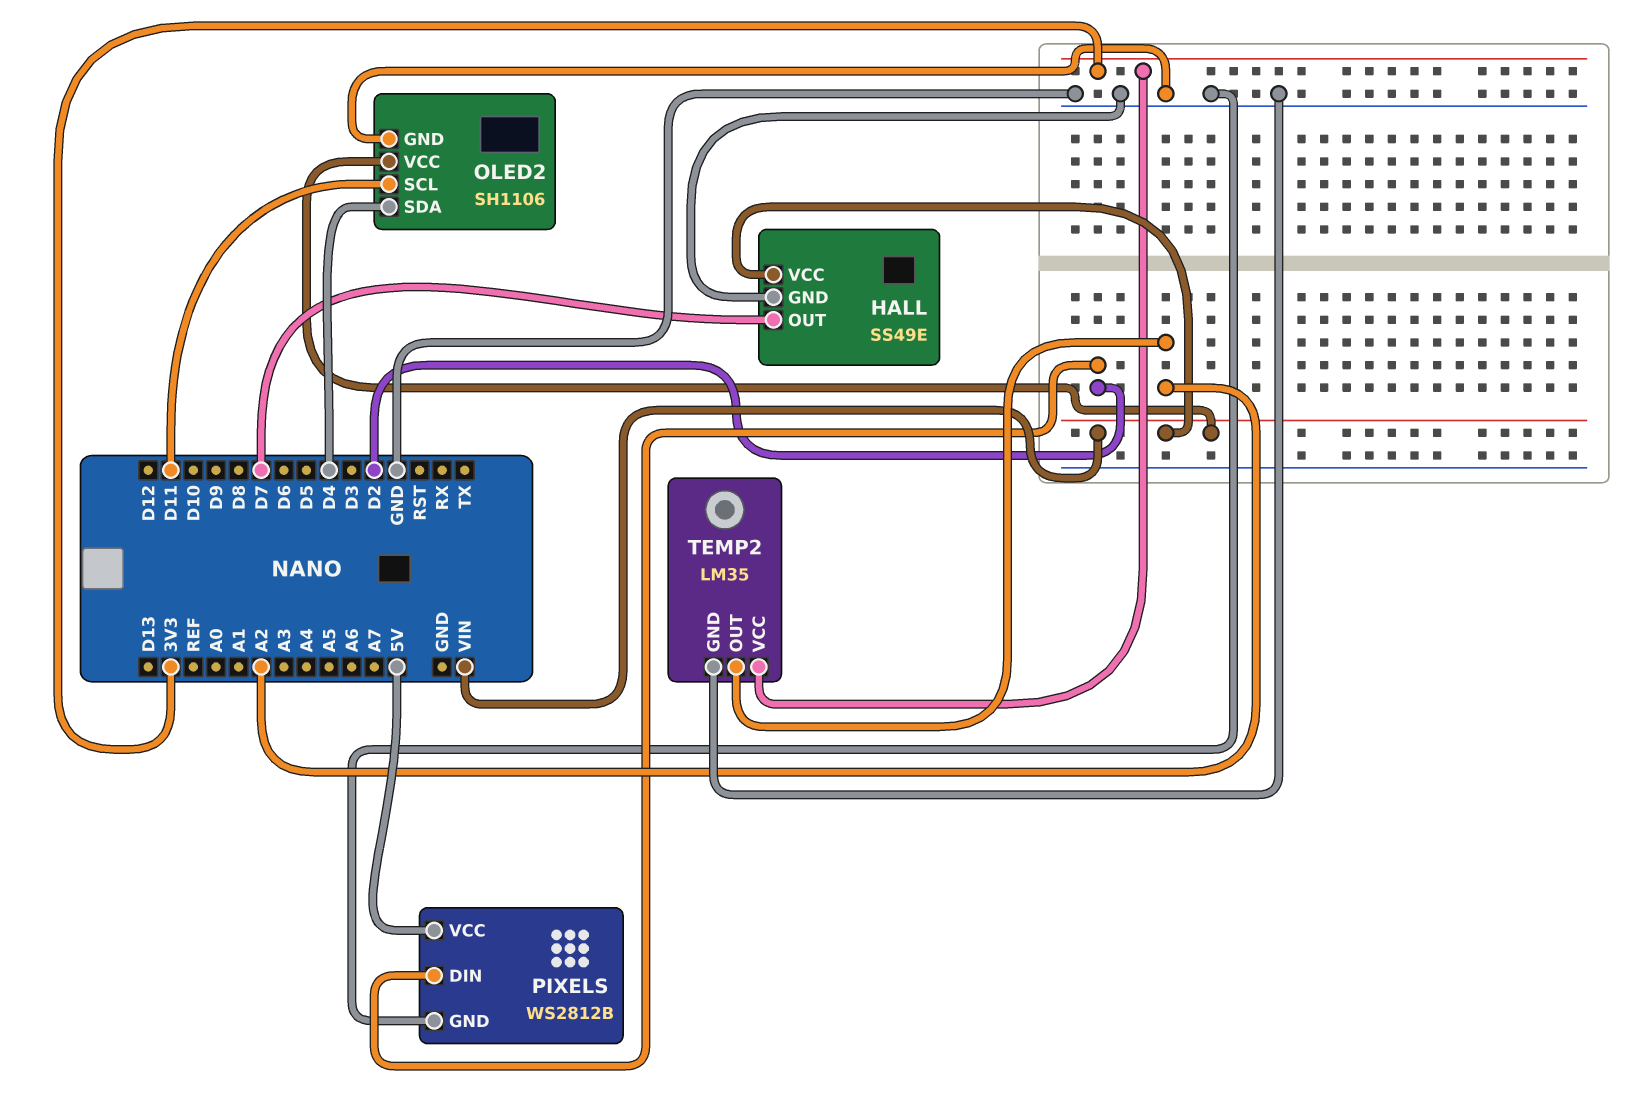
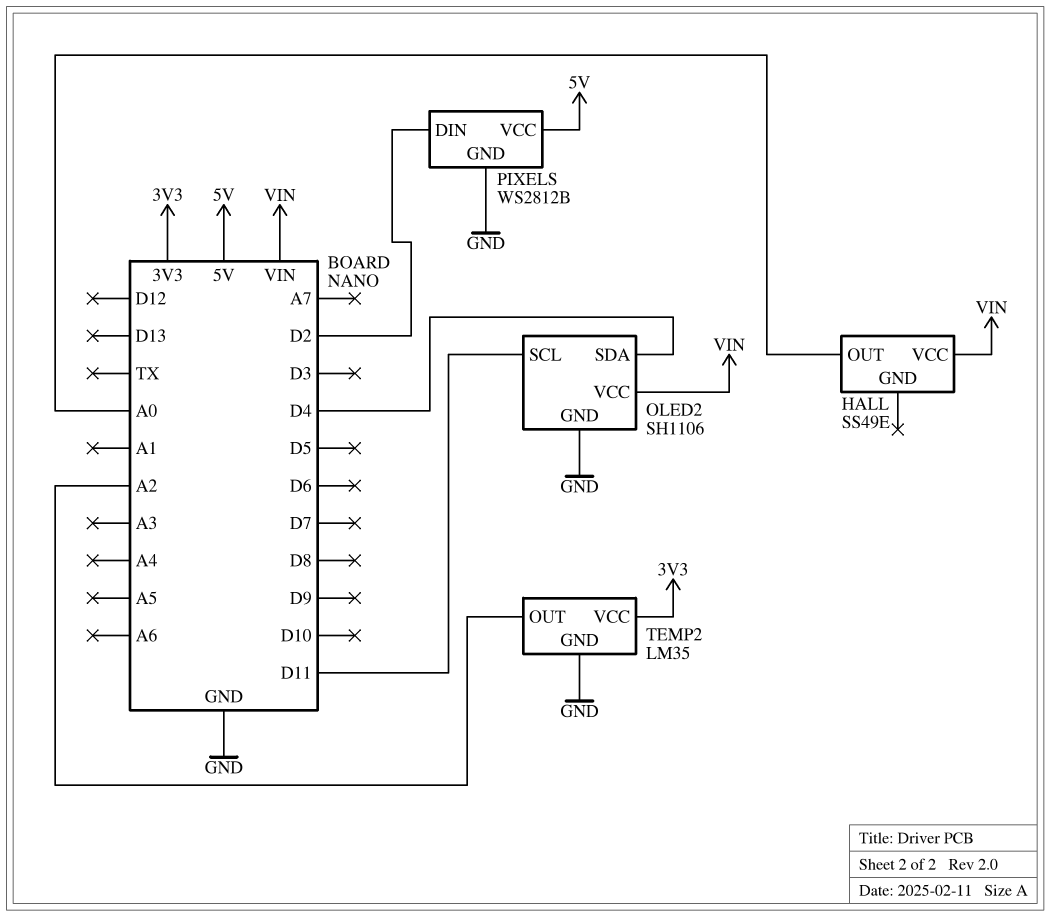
HALL pin GND: GND -> none
HALL pin OUT: D7 -> A0

